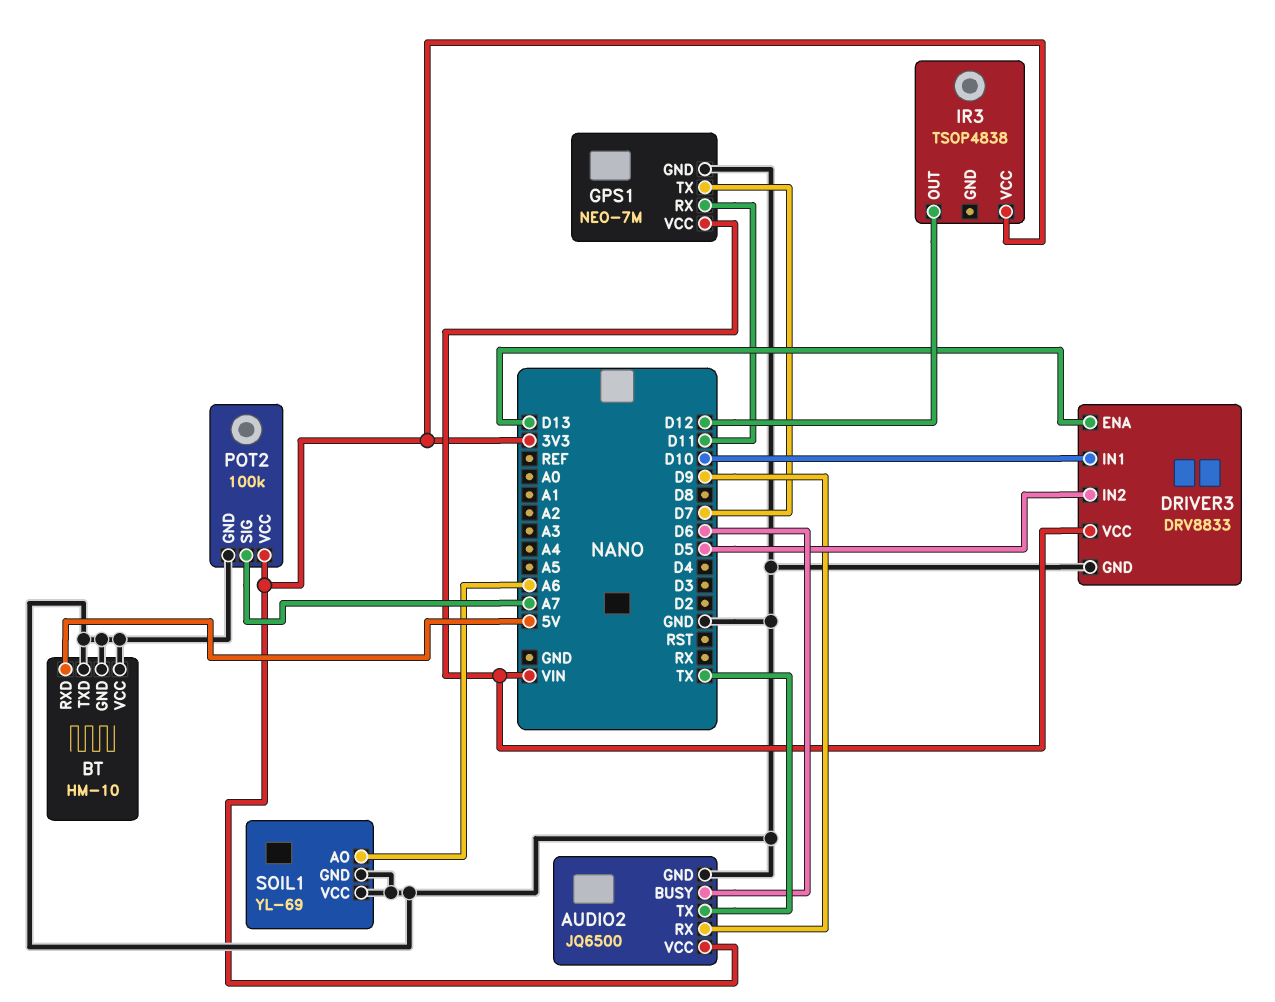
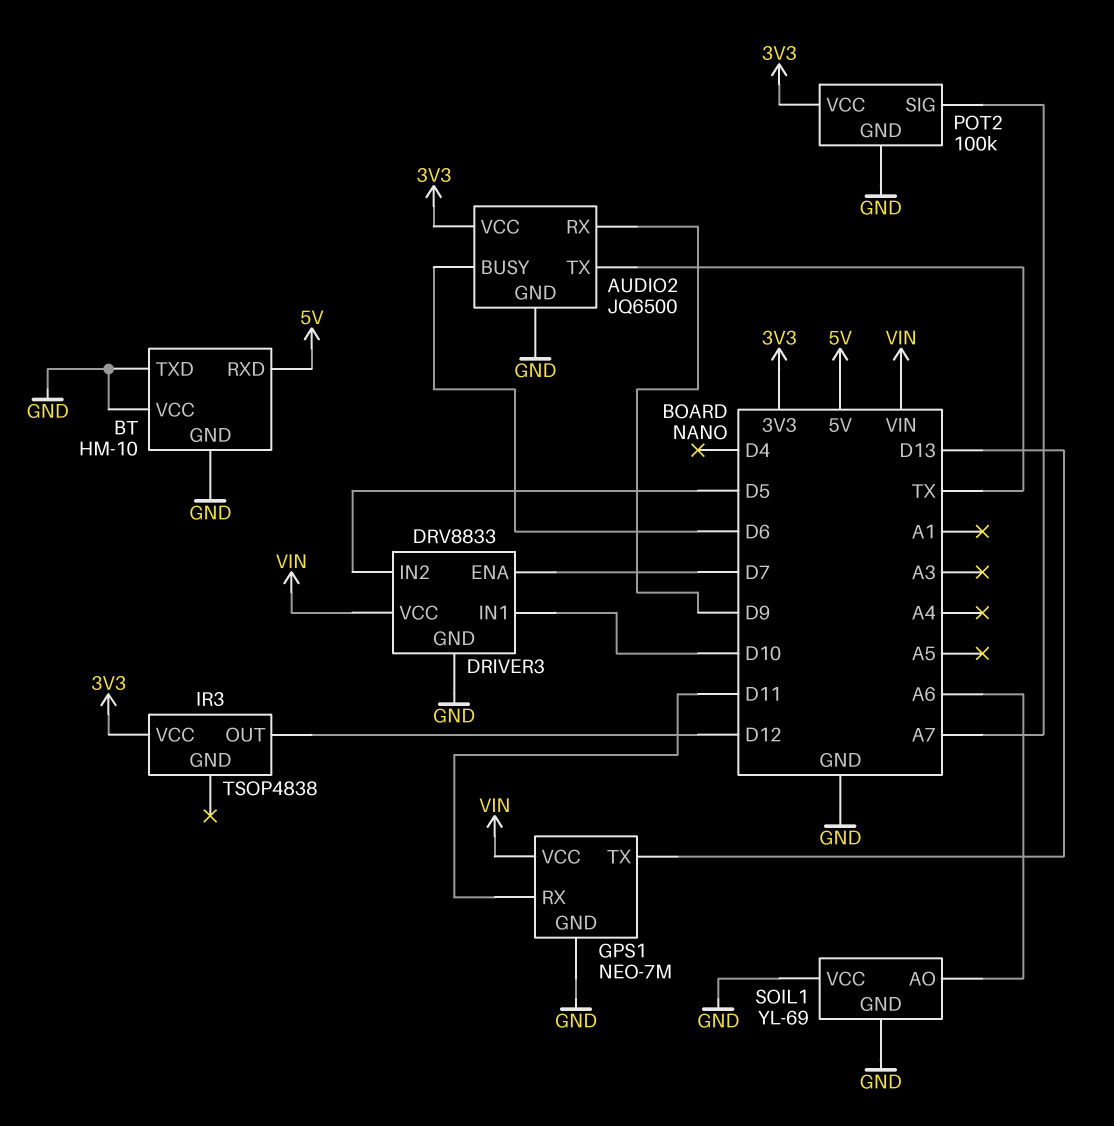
DRIVER3 pin ENA: D13 -> D7
GPS1 pin TX: D7 -> D13

